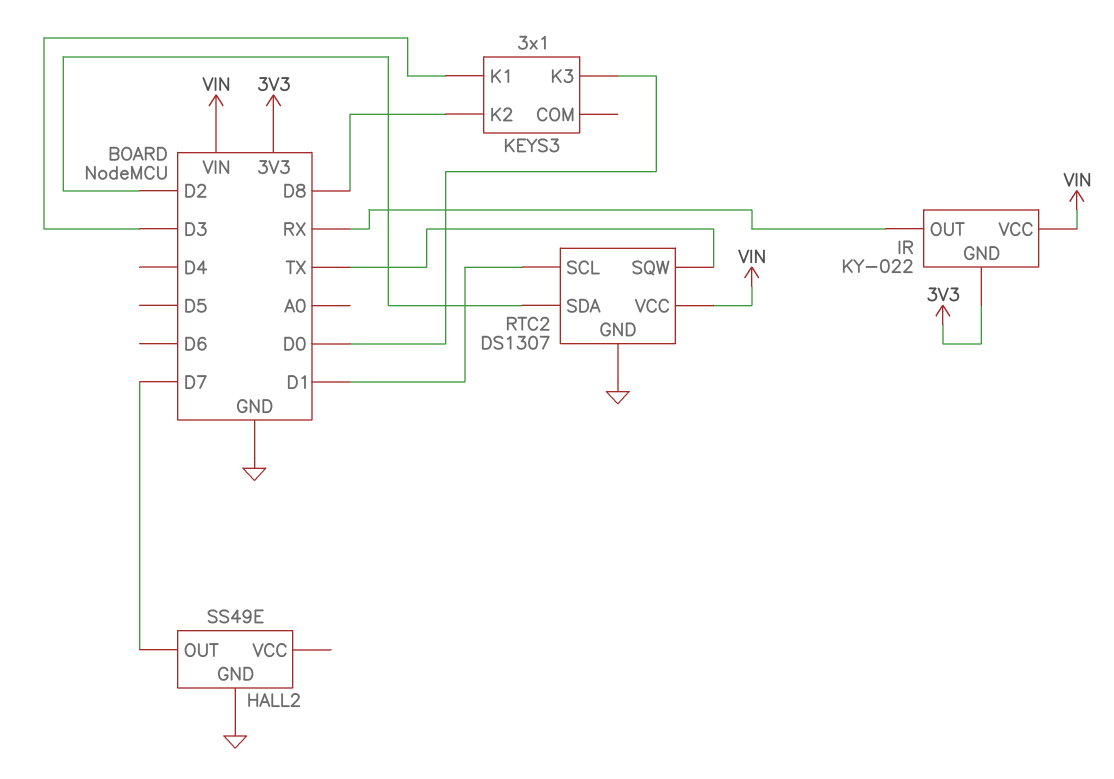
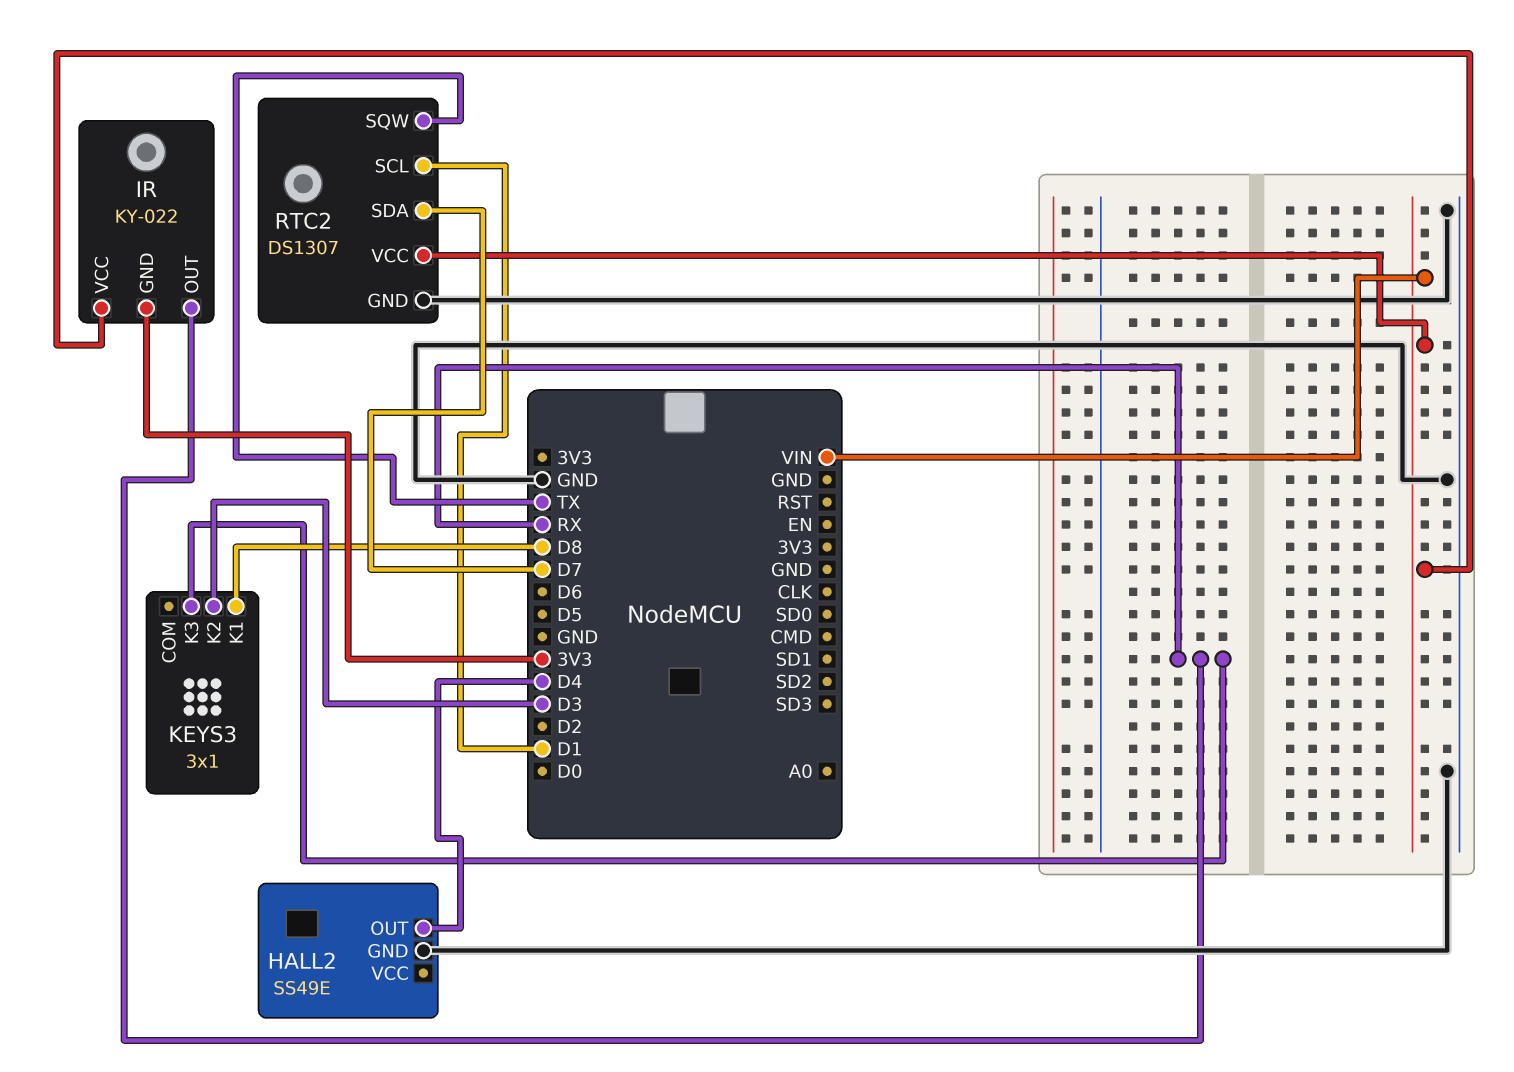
HALL2 pin OUT: D7 -> D4
KEYS3 pin K1: D3 -> D8
KEYS3 pin K2: D8 -> D3
KEYS3 pin K3: D0 -> RX
RTC2 pin SDA: D2 -> D7

